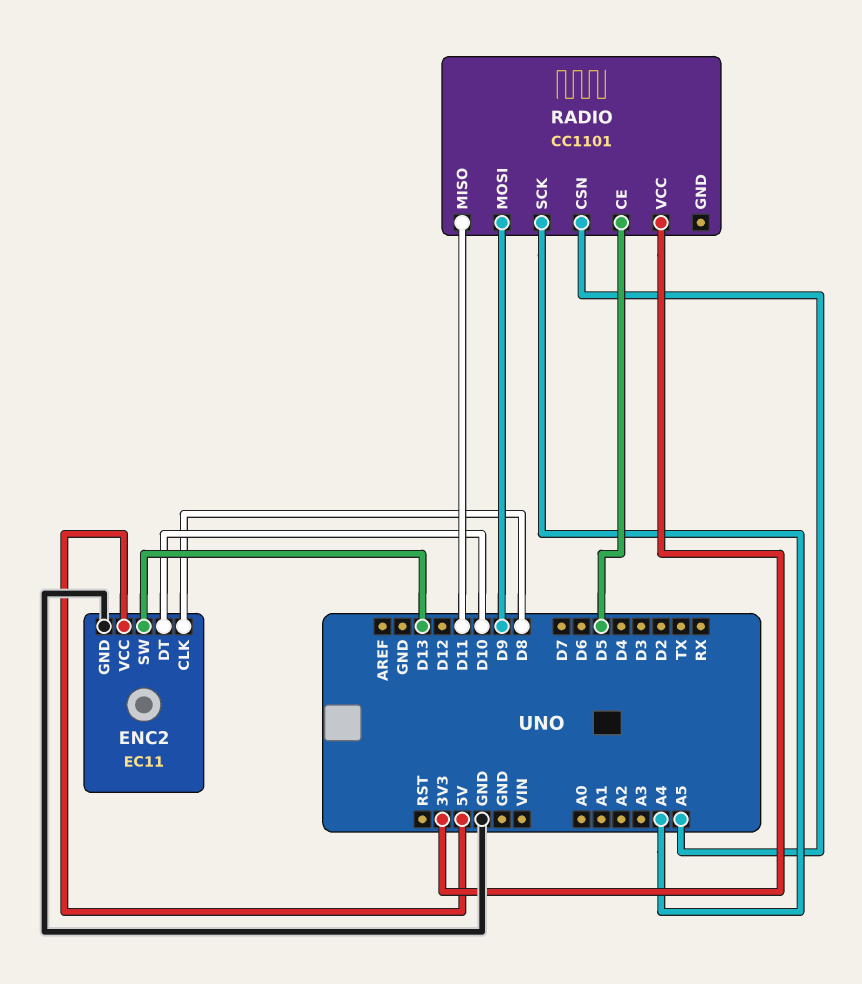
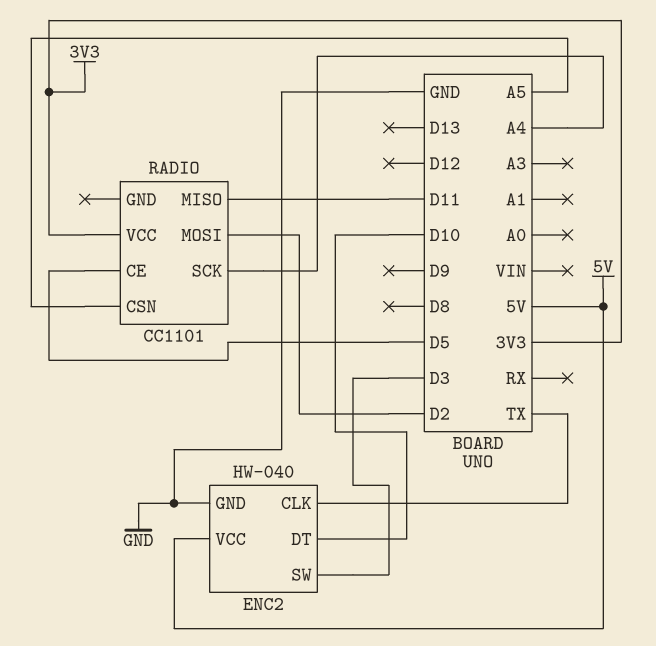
ENC2: EC11 -> HW-040
ENC2 pin CLK: D8 -> TX
ENC2 pin SW: D13 -> D3
RADIO pin MOSI: D9 -> D2

